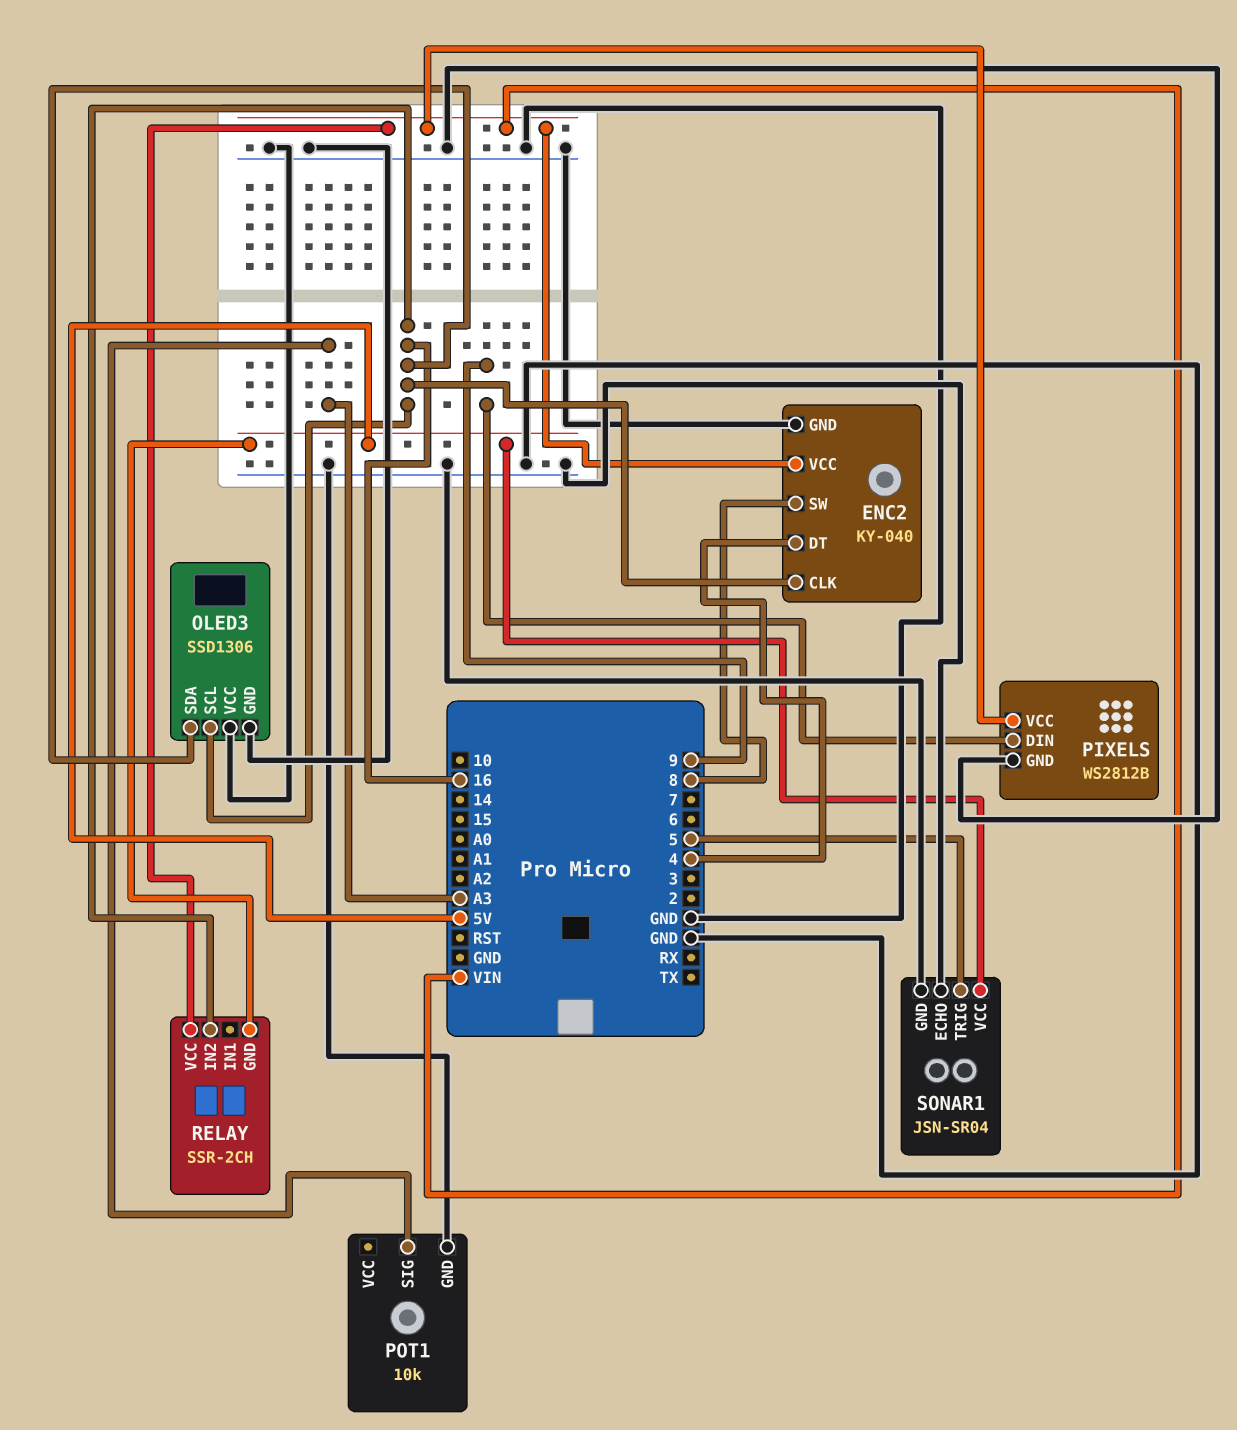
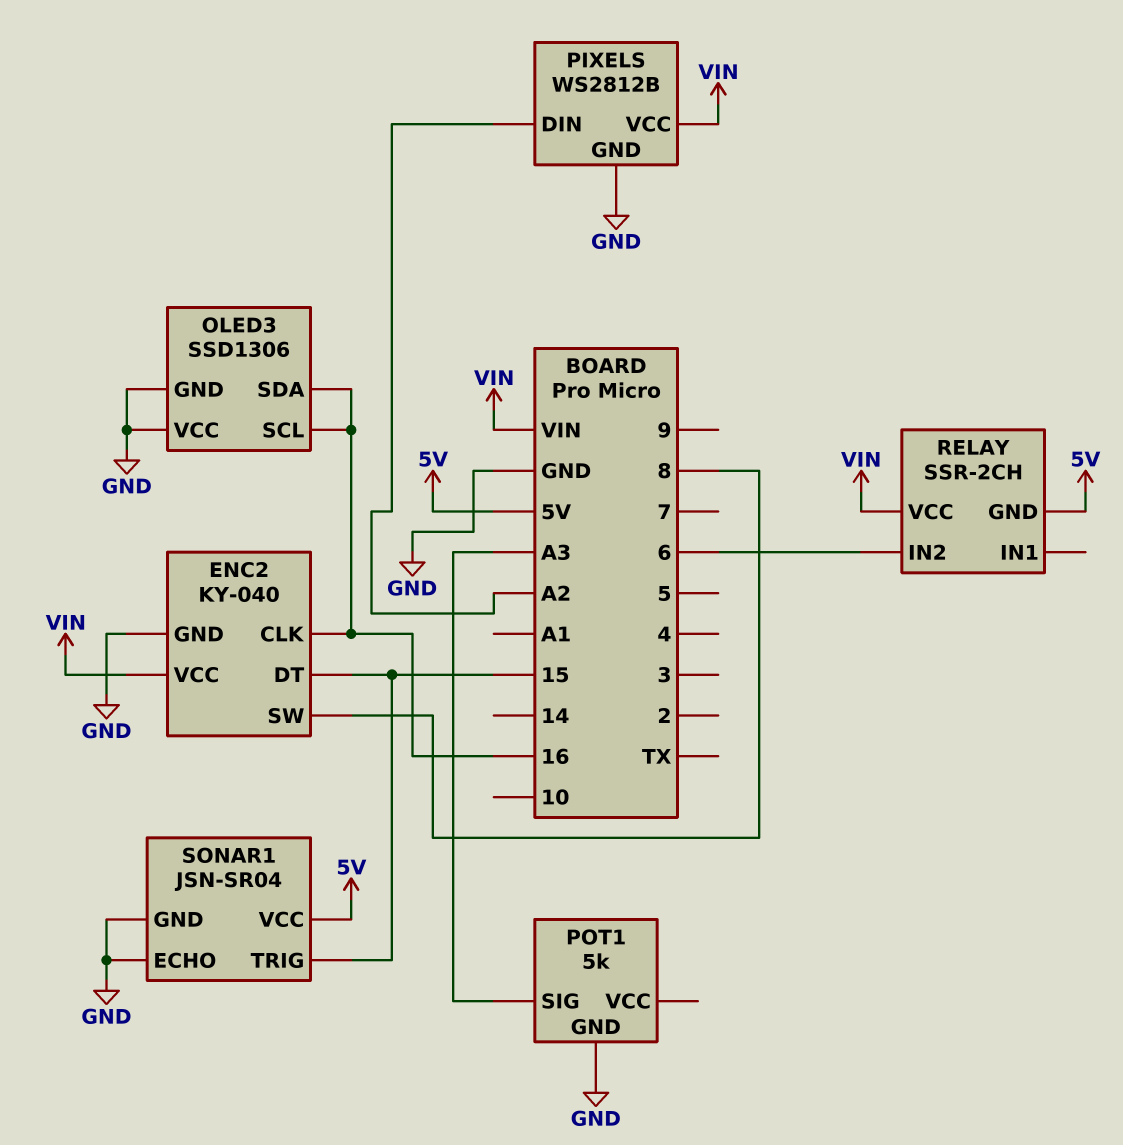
ENC2 pin DT: 4 -> 15
PIXELS pin DIN: 9 -> A2
POT1: 10k -> 5k
RELAY pin IN2: 16 -> 6
SONAR1 pin TRIG: 5 -> 15

